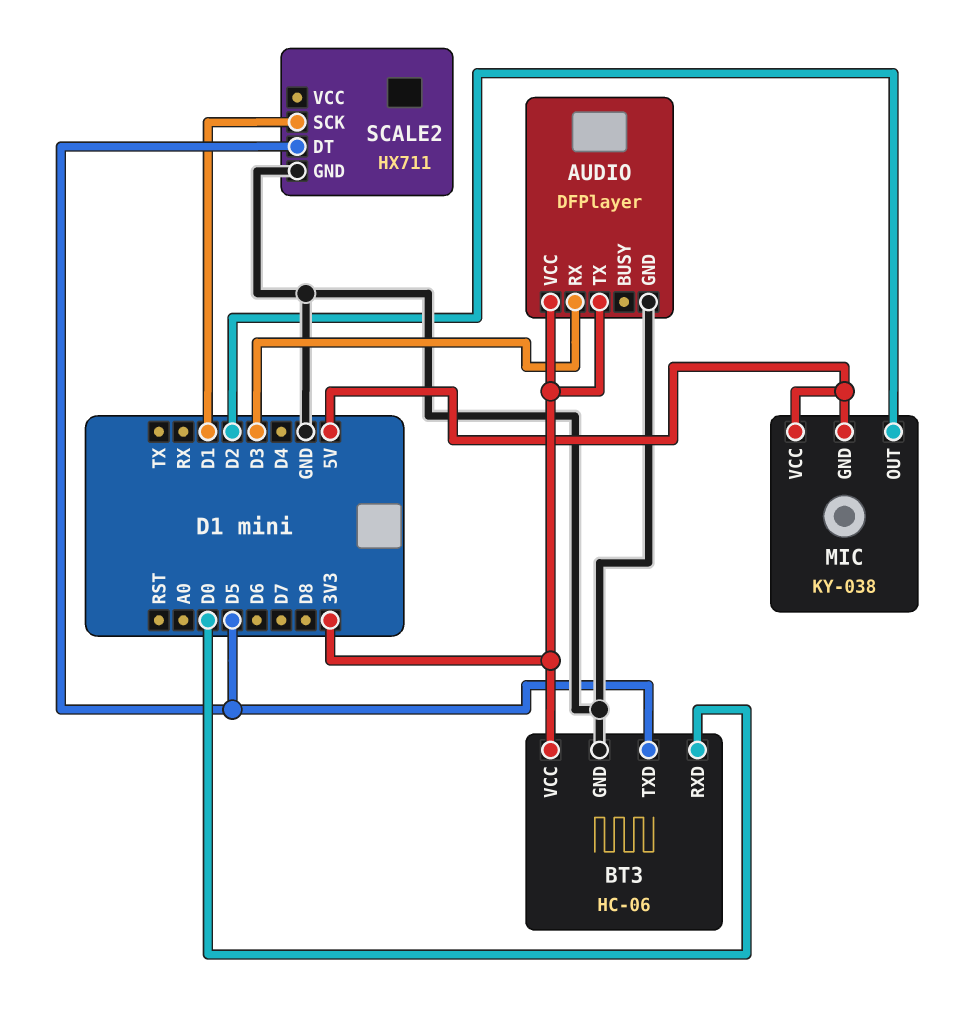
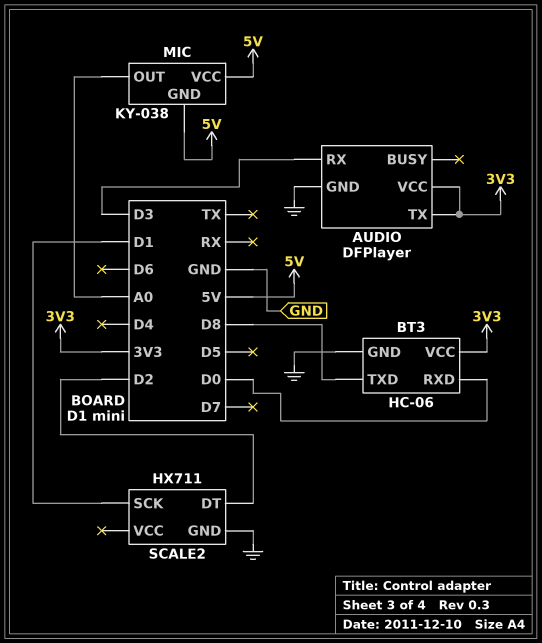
BT3 pin TXD: D5 -> D8
MIC pin OUT: D2 -> A0
SCALE2 pin DT: D5 -> D2

